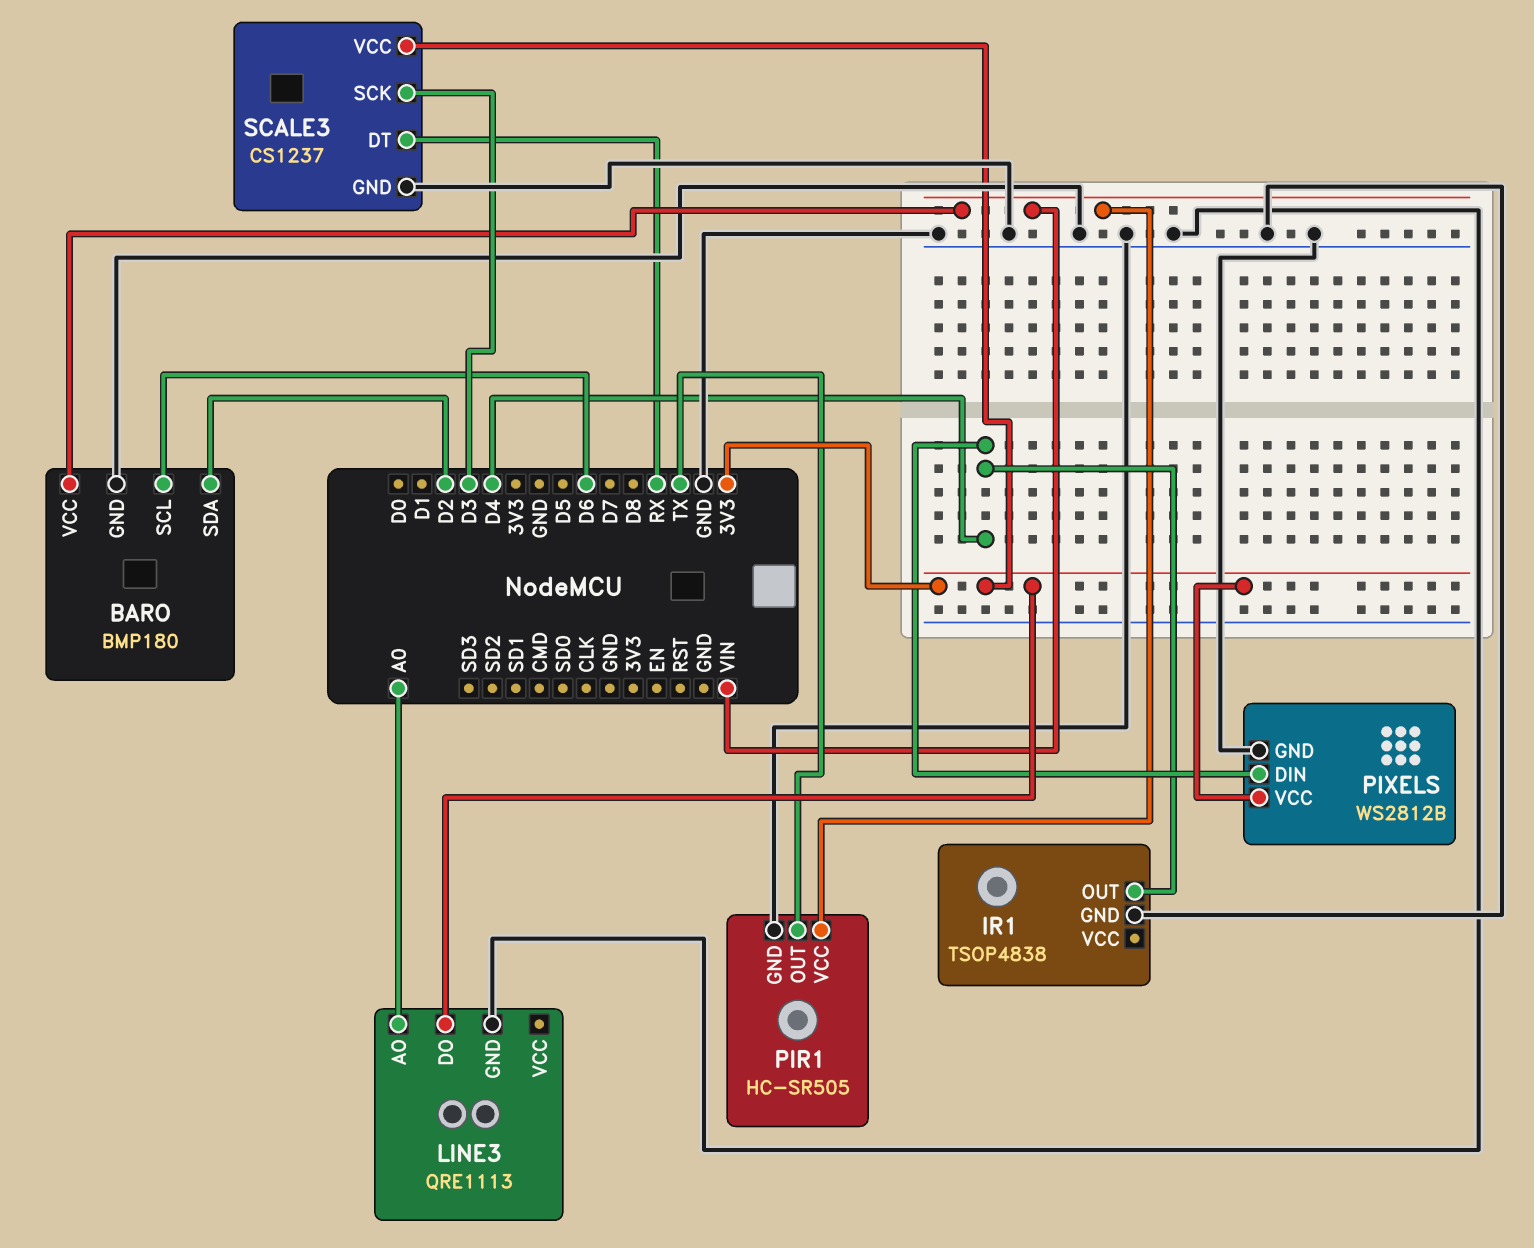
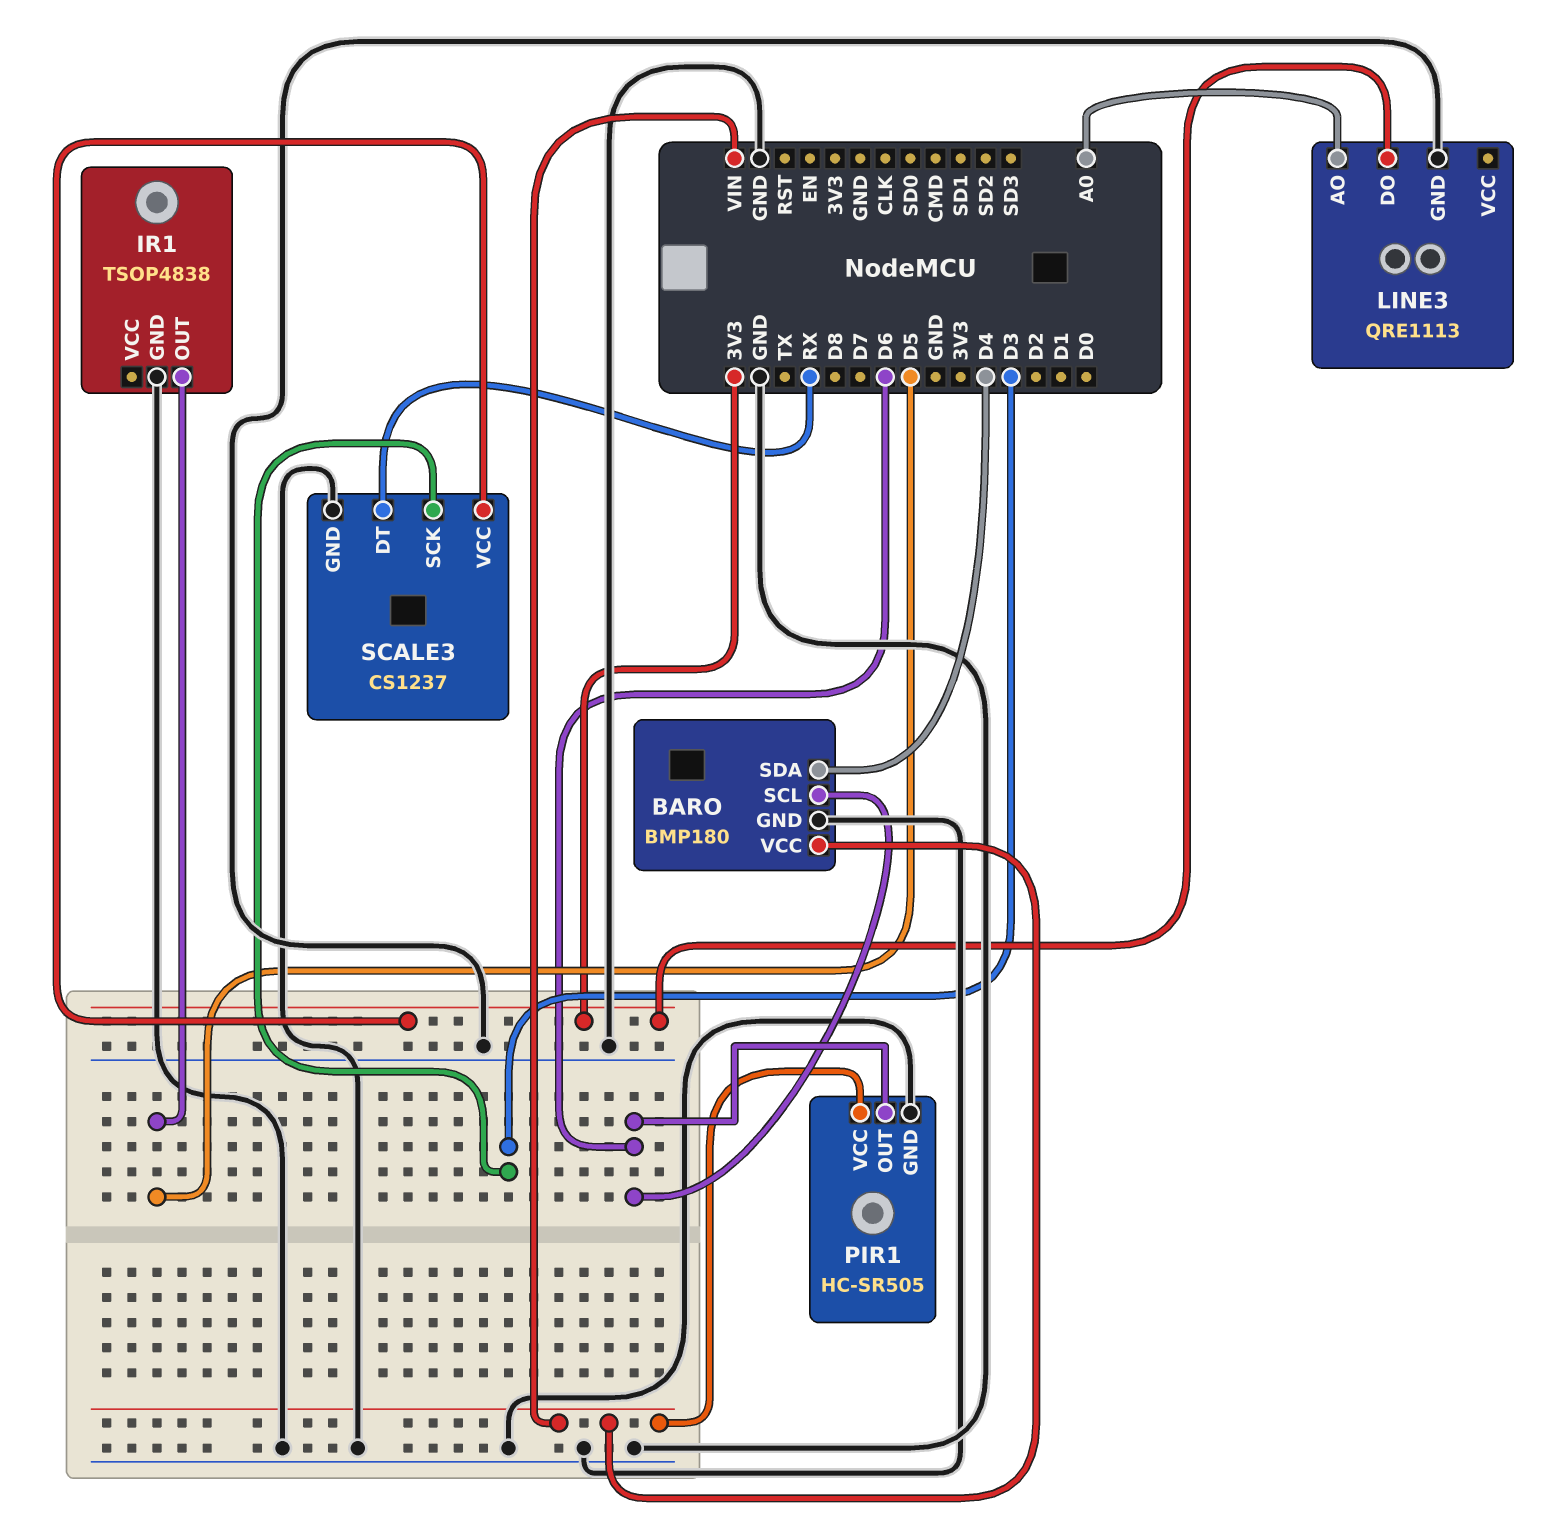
BARO pin SDA: D2 -> D4
IR1 pin OUT: D4 -> D5
PIR1 pin OUT: TX -> D6
PIXELS: WS2812B -> none
PIXELS pin DIN: D4 -> none
PIXELS pin GND: GND -> none
PIXELS pin VCC: 3V3 -> none

